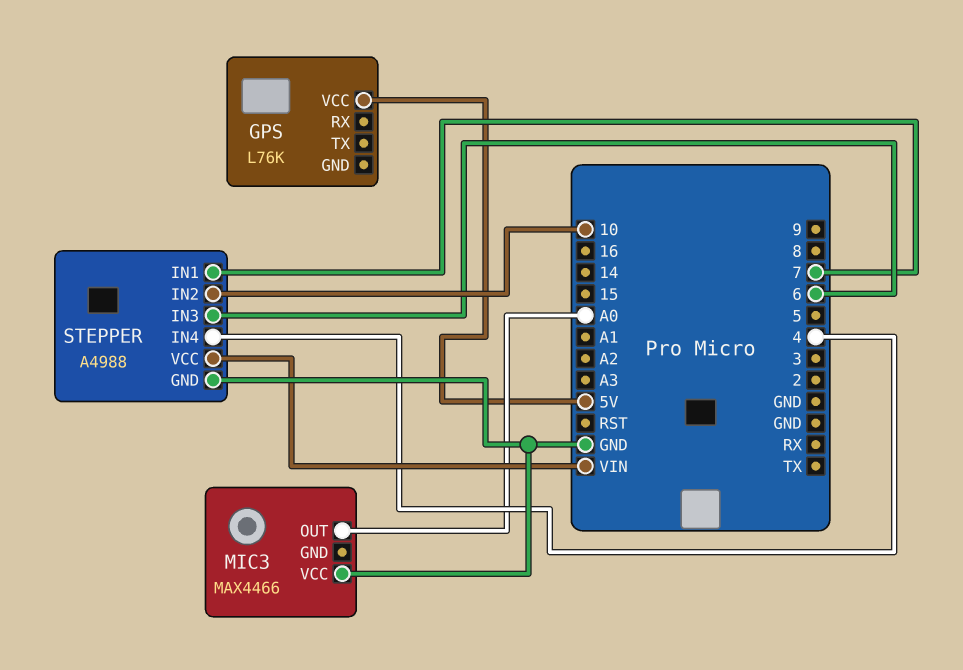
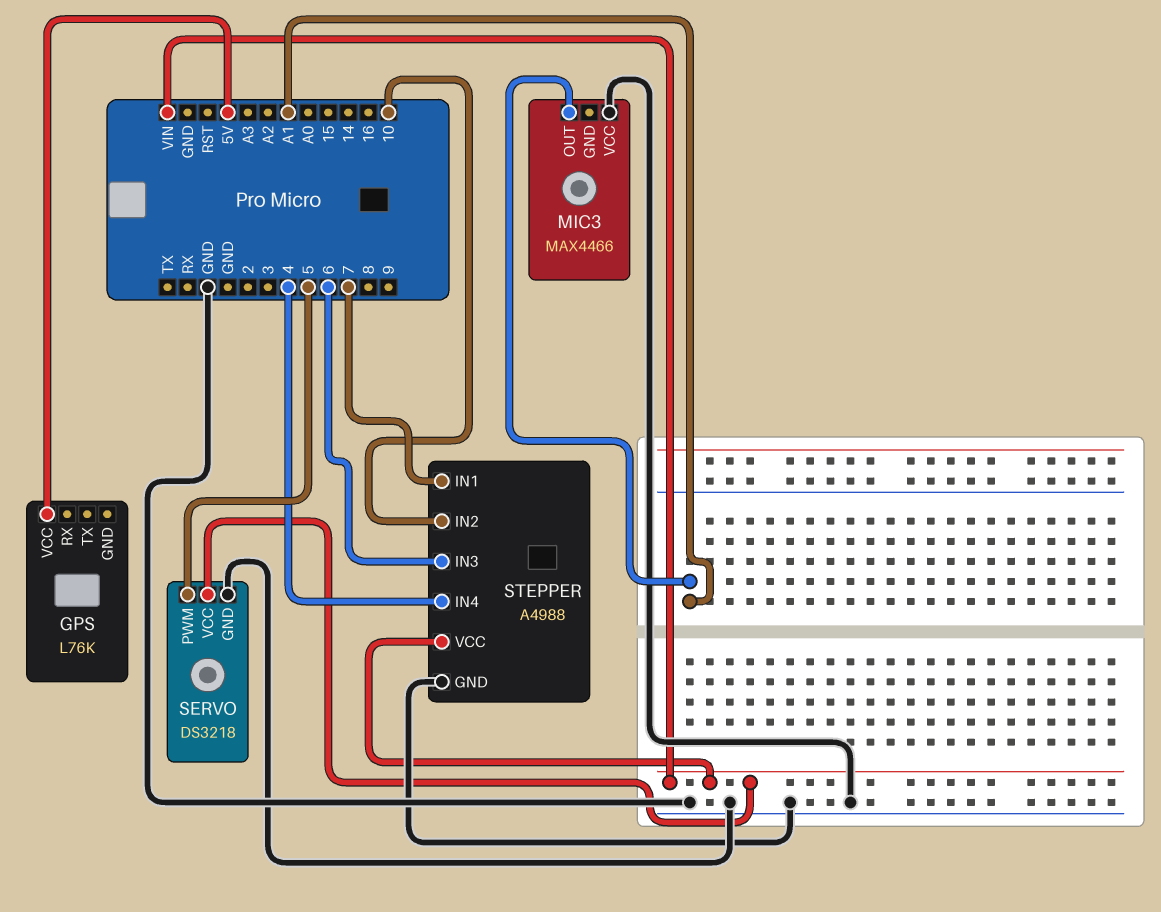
MIC3 pin OUT: A0 -> A1
SERVO: none -> DS3218
SERVO pin GND: none -> GND
SERVO pin PWM: none -> 5
SERVO pin VCC: none -> VIN

